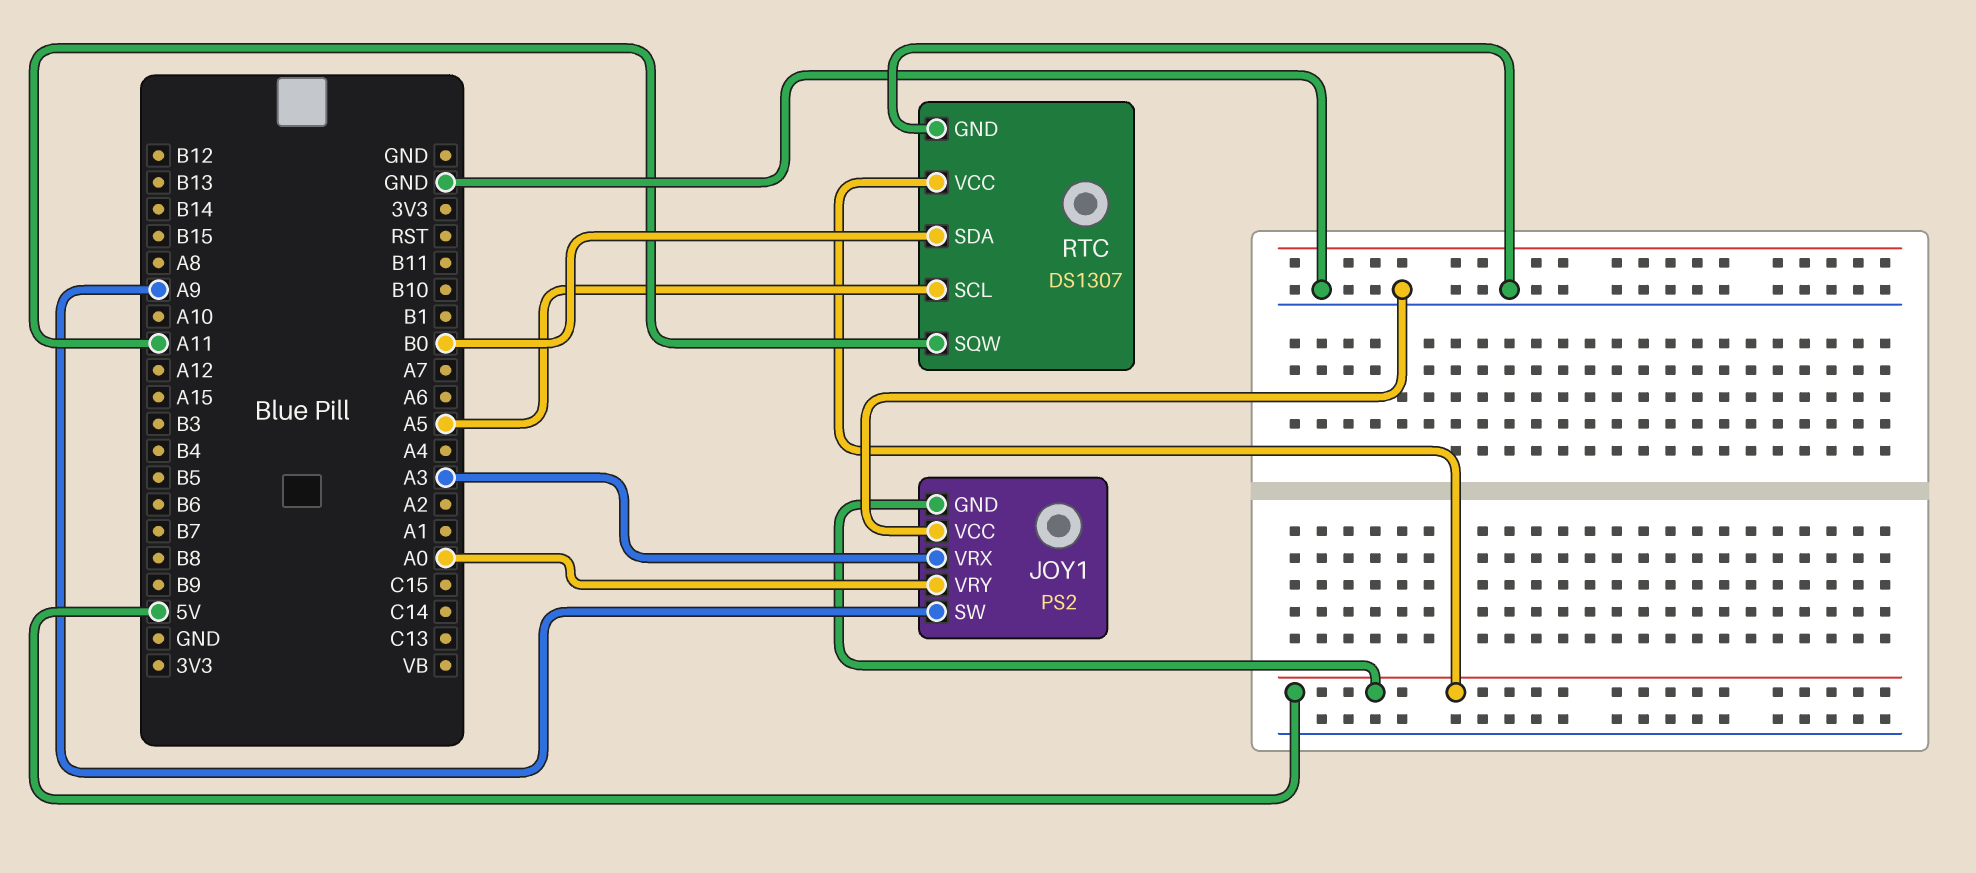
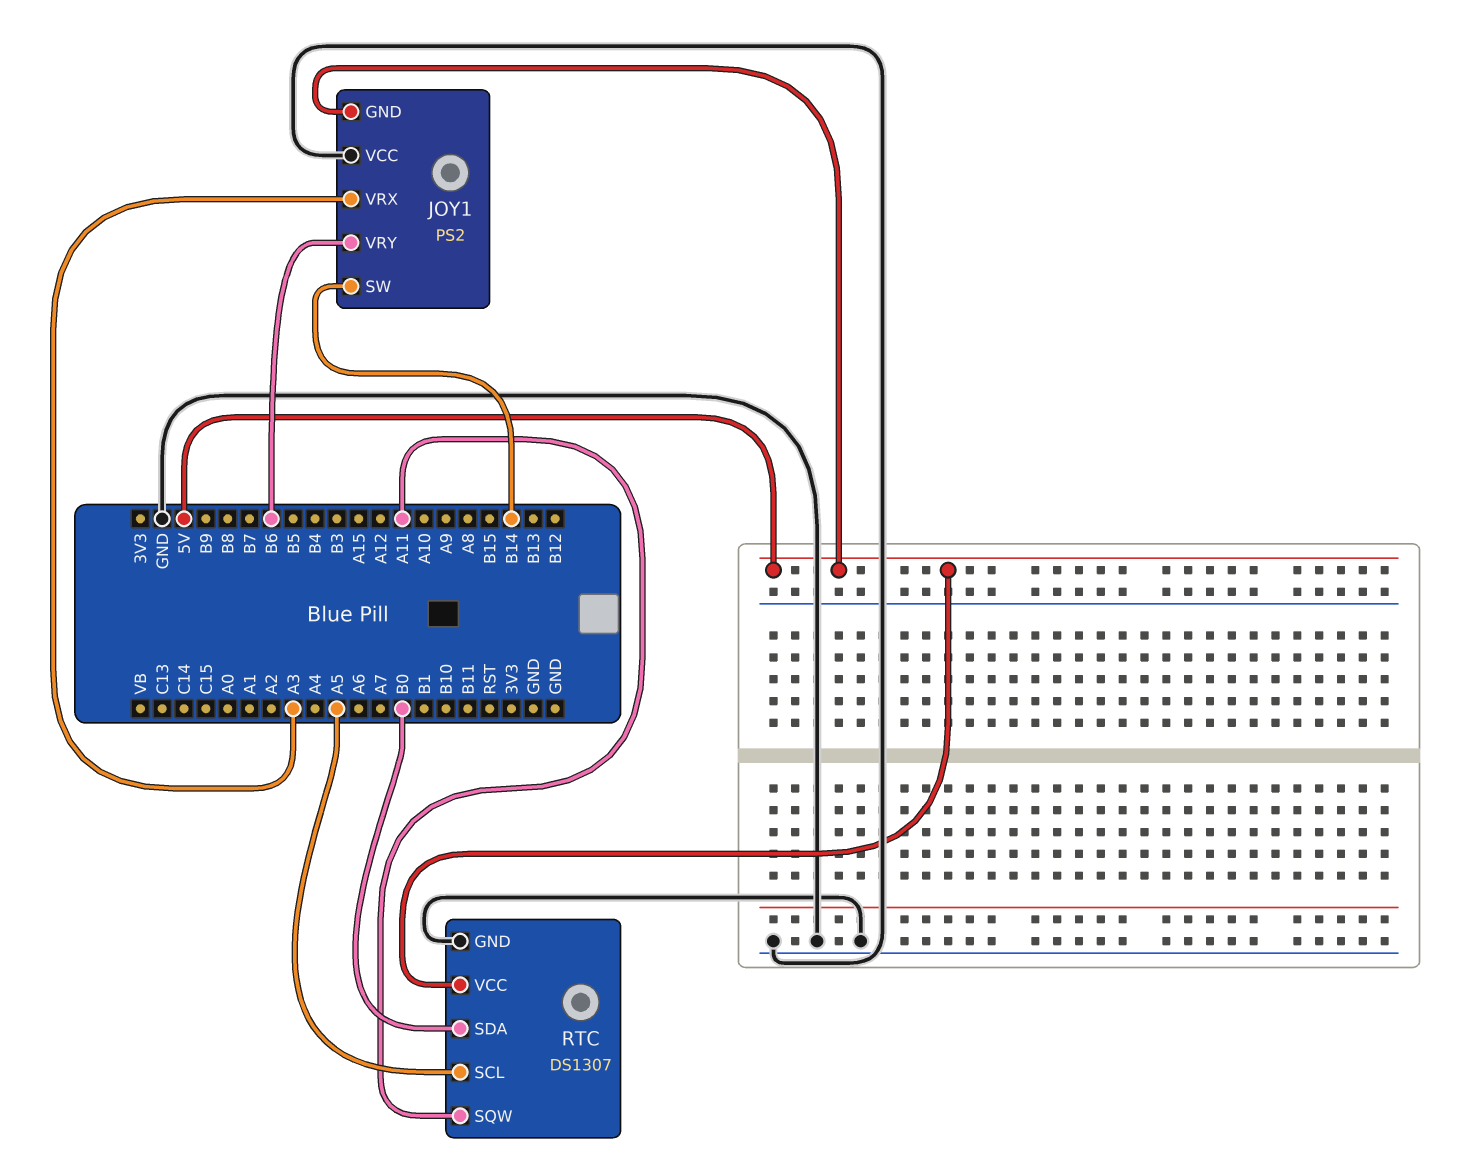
JOY1 pin SW: A9 -> B14
JOY1 pin VRY: A0 -> B6

